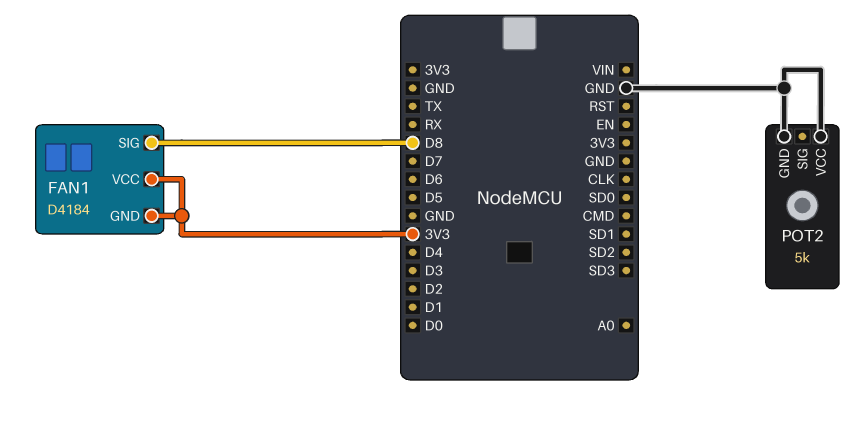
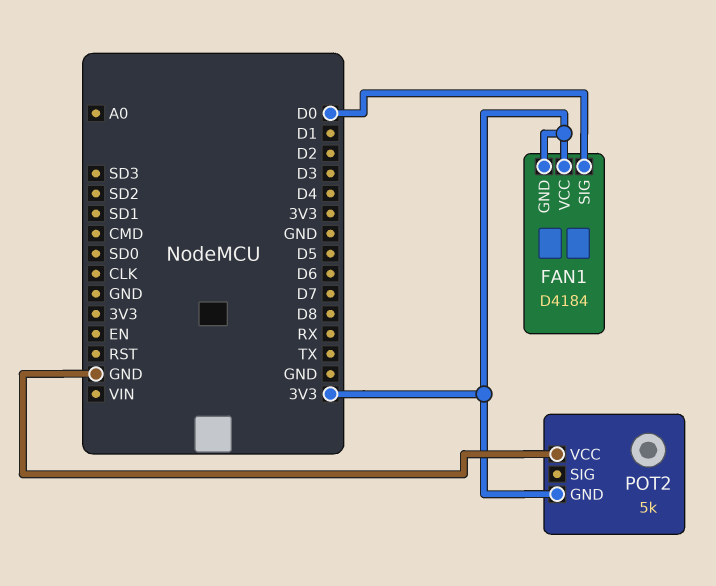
FAN1 pin SIG: D8 -> D0
POT2 pin GND: GND -> 3V3

